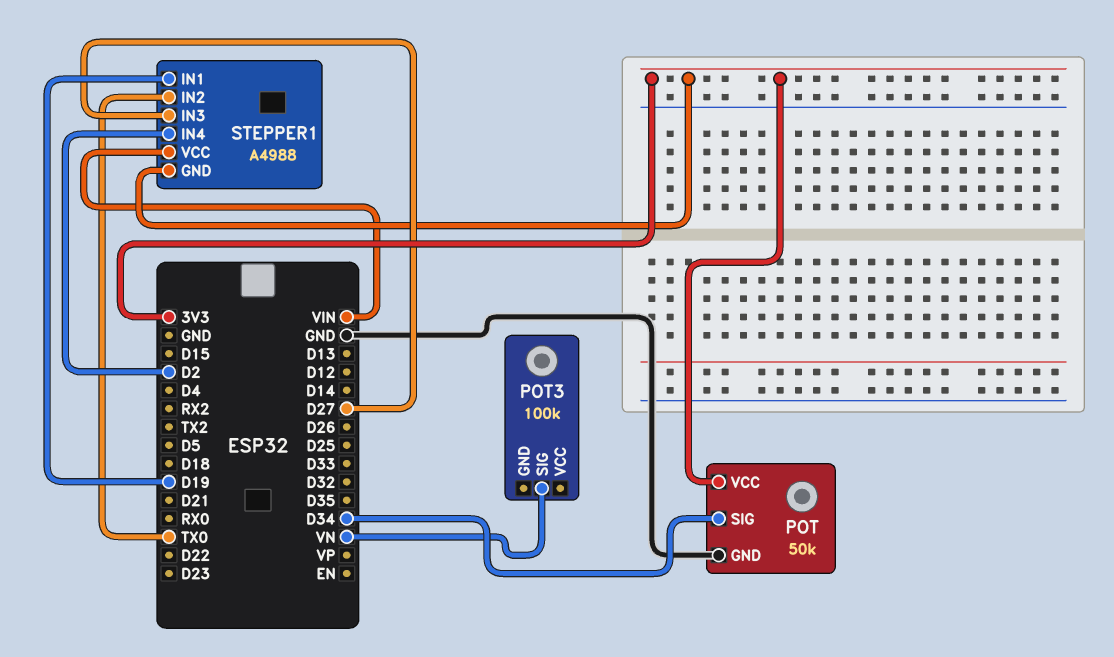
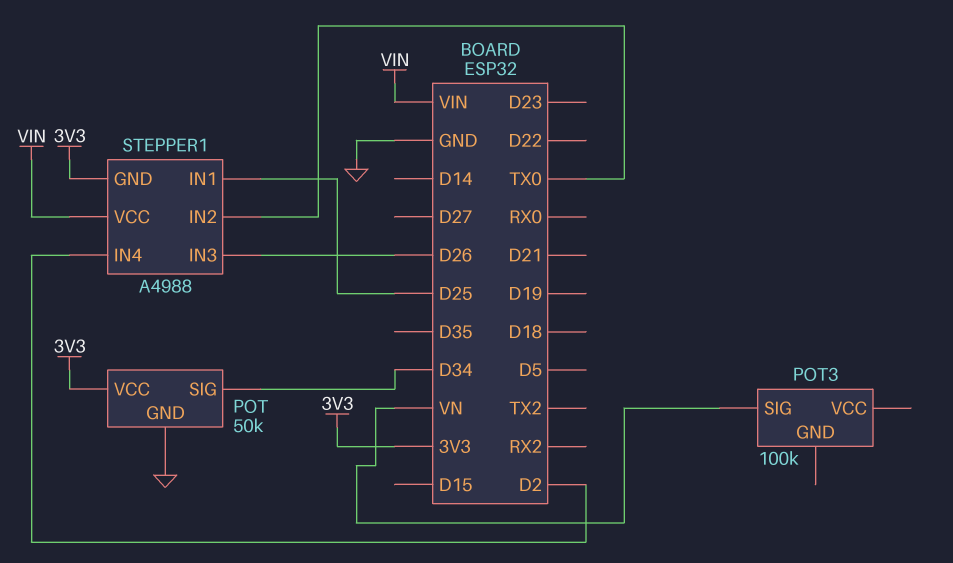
STEPPER1 pin IN1: D19 -> D25
STEPPER1 pin IN3: D27 -> D26

